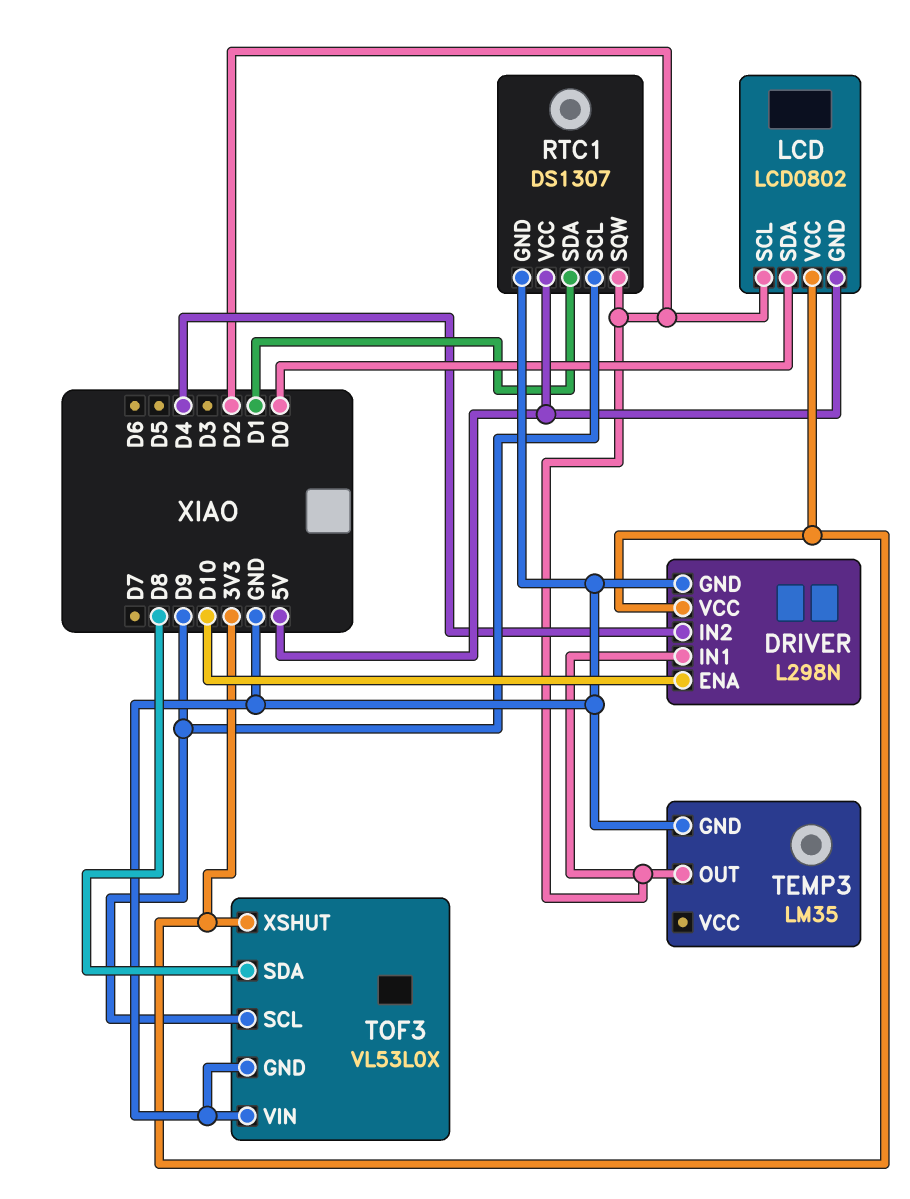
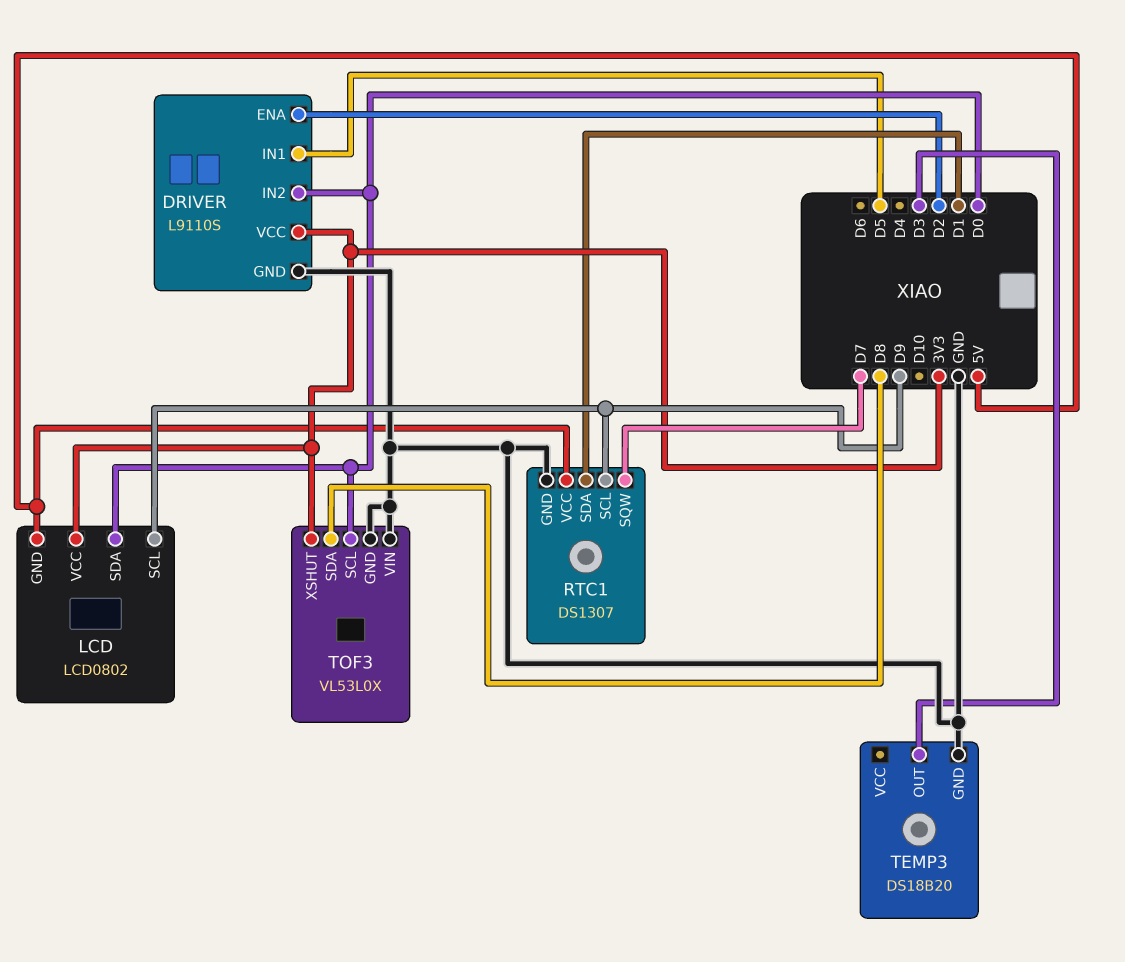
DRIVER: L298N -> L9110S
DRIVER pin ENA: D10 -> D2
DRIVER pin IN1: D2 -> D5
DRIVER pin IN2: D4 -> D0
LCD pin SCL: D2 -> D9
RTC1 pin SQW: D2 -> D7
TEMP3: LM35 -> DS18B20
TEMP3 pin OUT: D2 -> D3
TOF3 pin SCL: D9 -> D0

